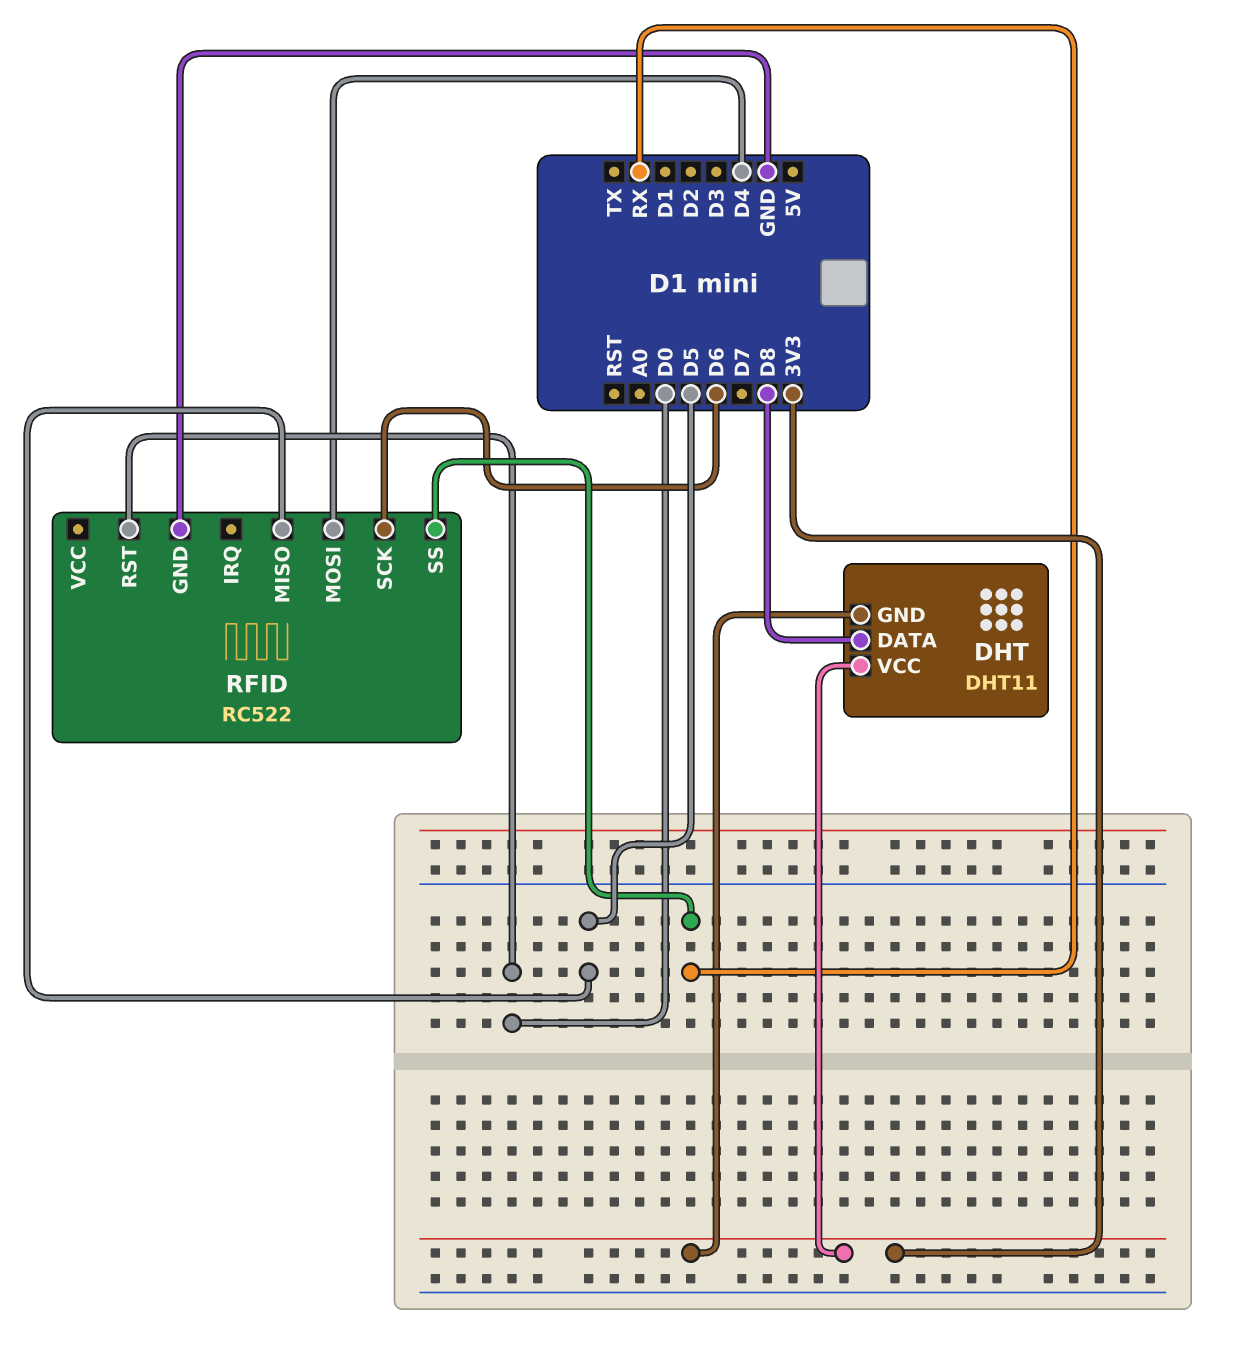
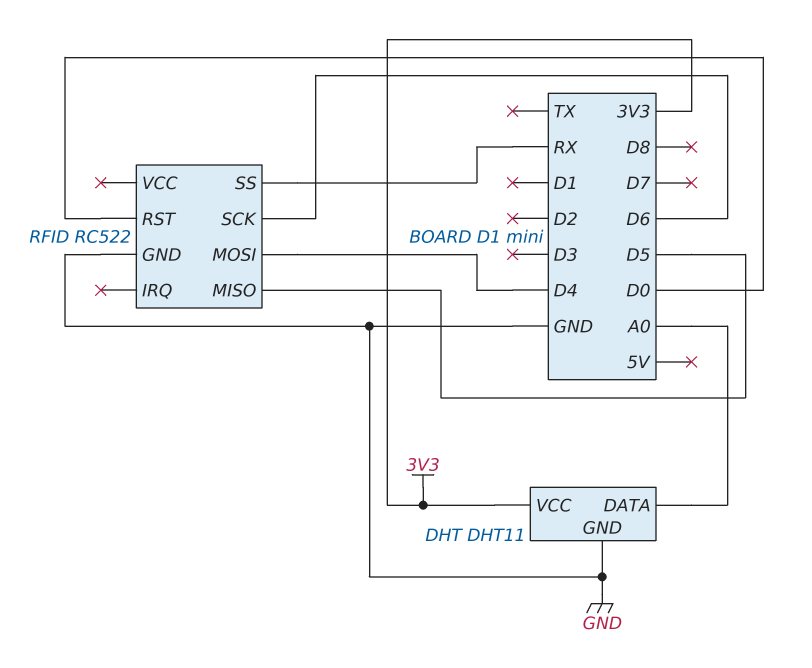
DHT pin DATA: D8 -> A0
DHT pin GND: 3V3 -> GND

